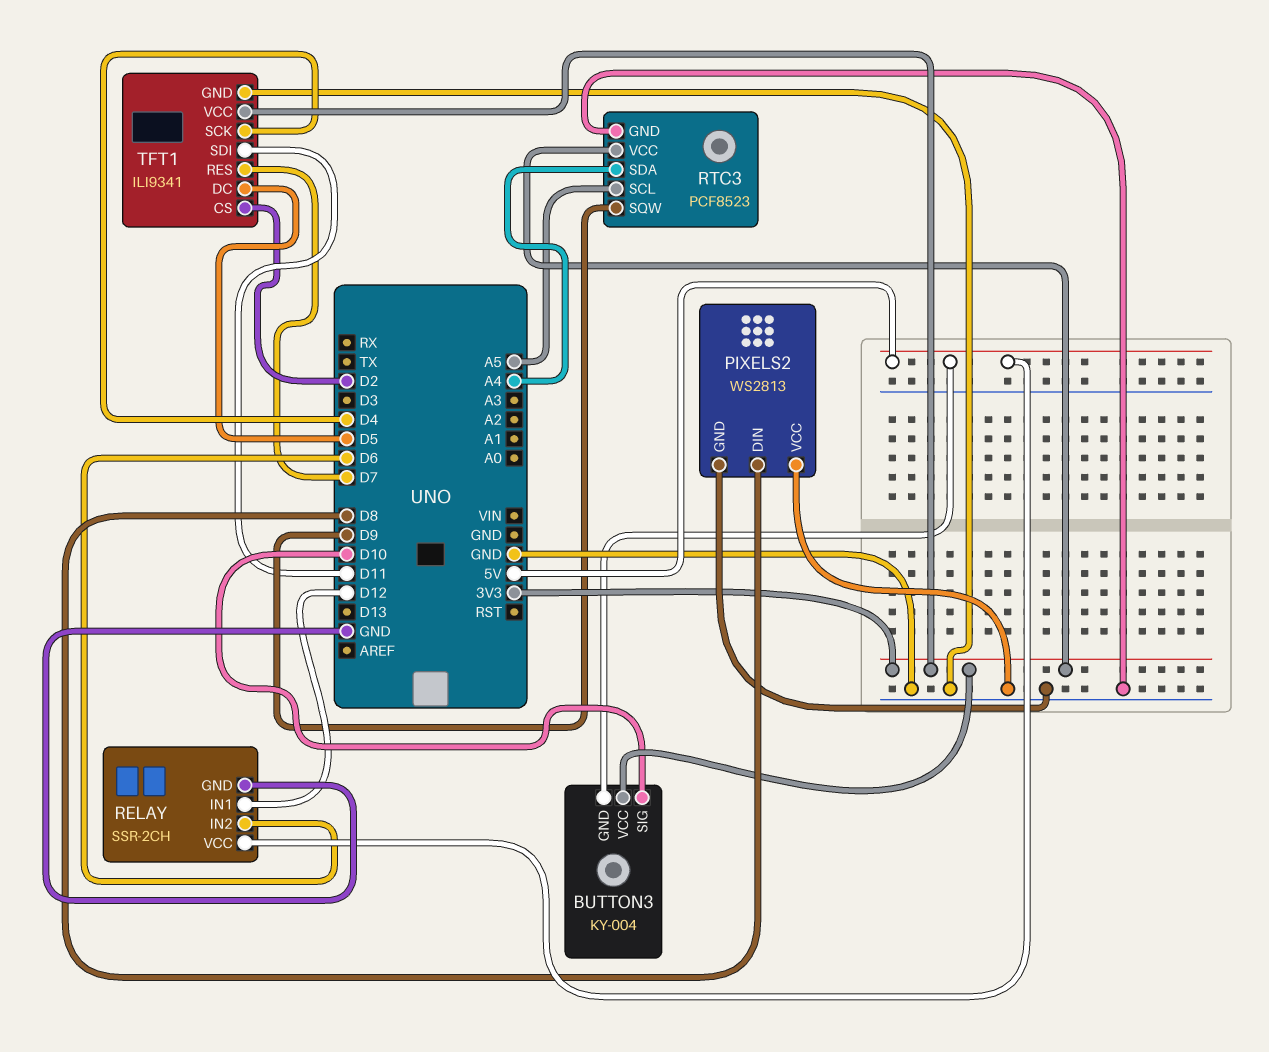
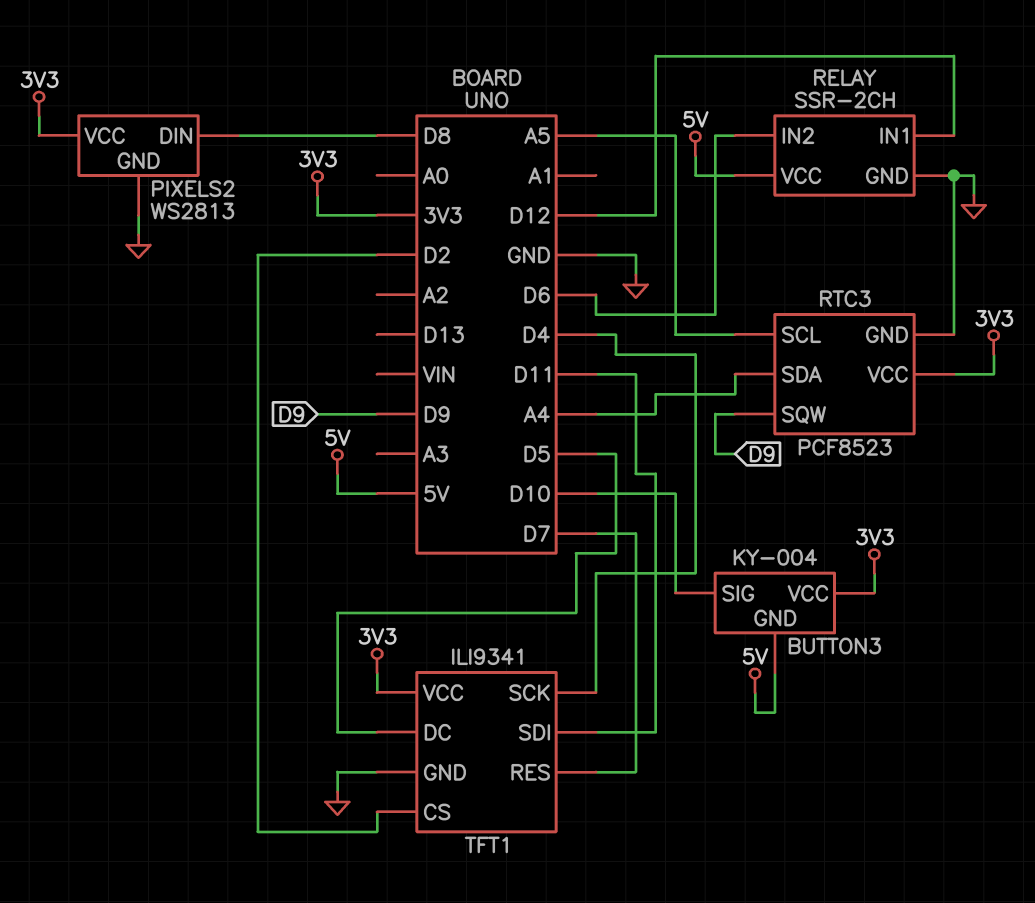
PIXELS2 pin VCC: GND -> 3V3

